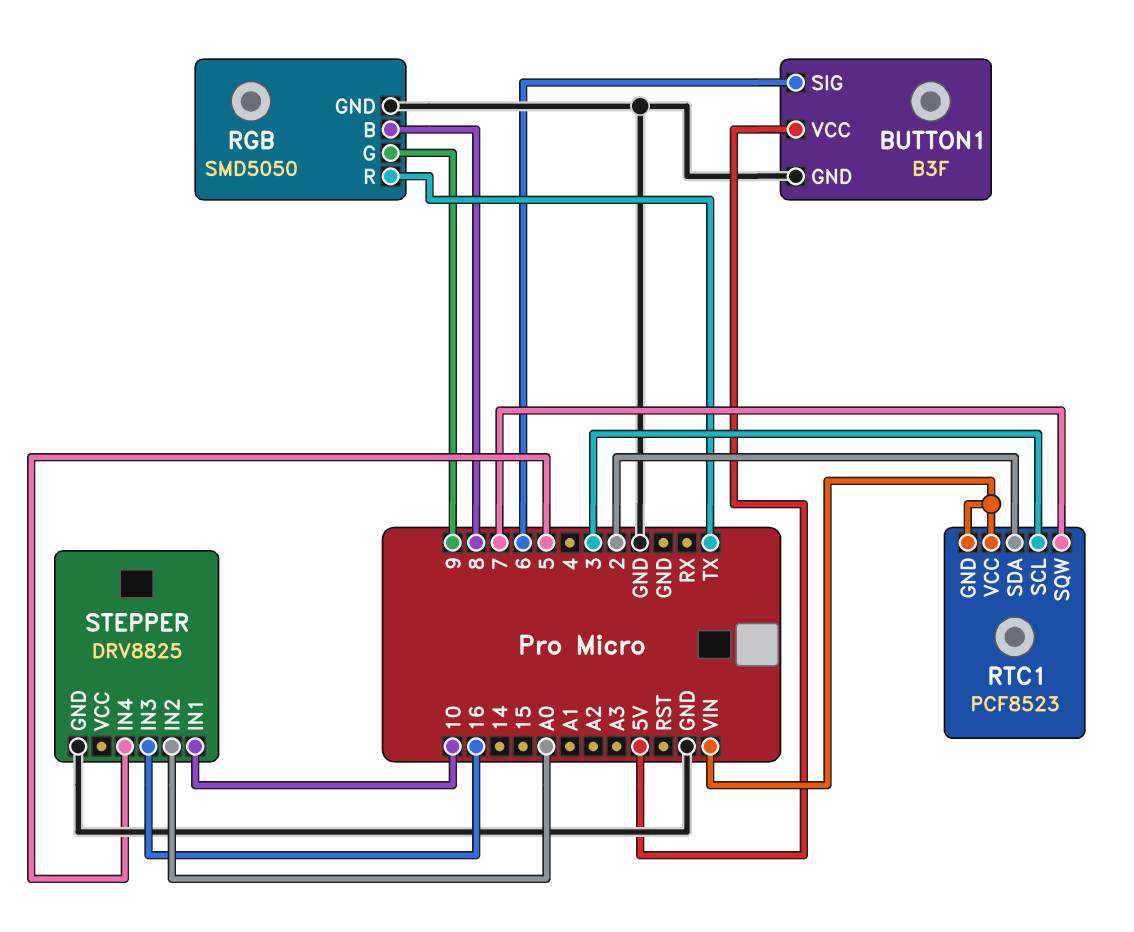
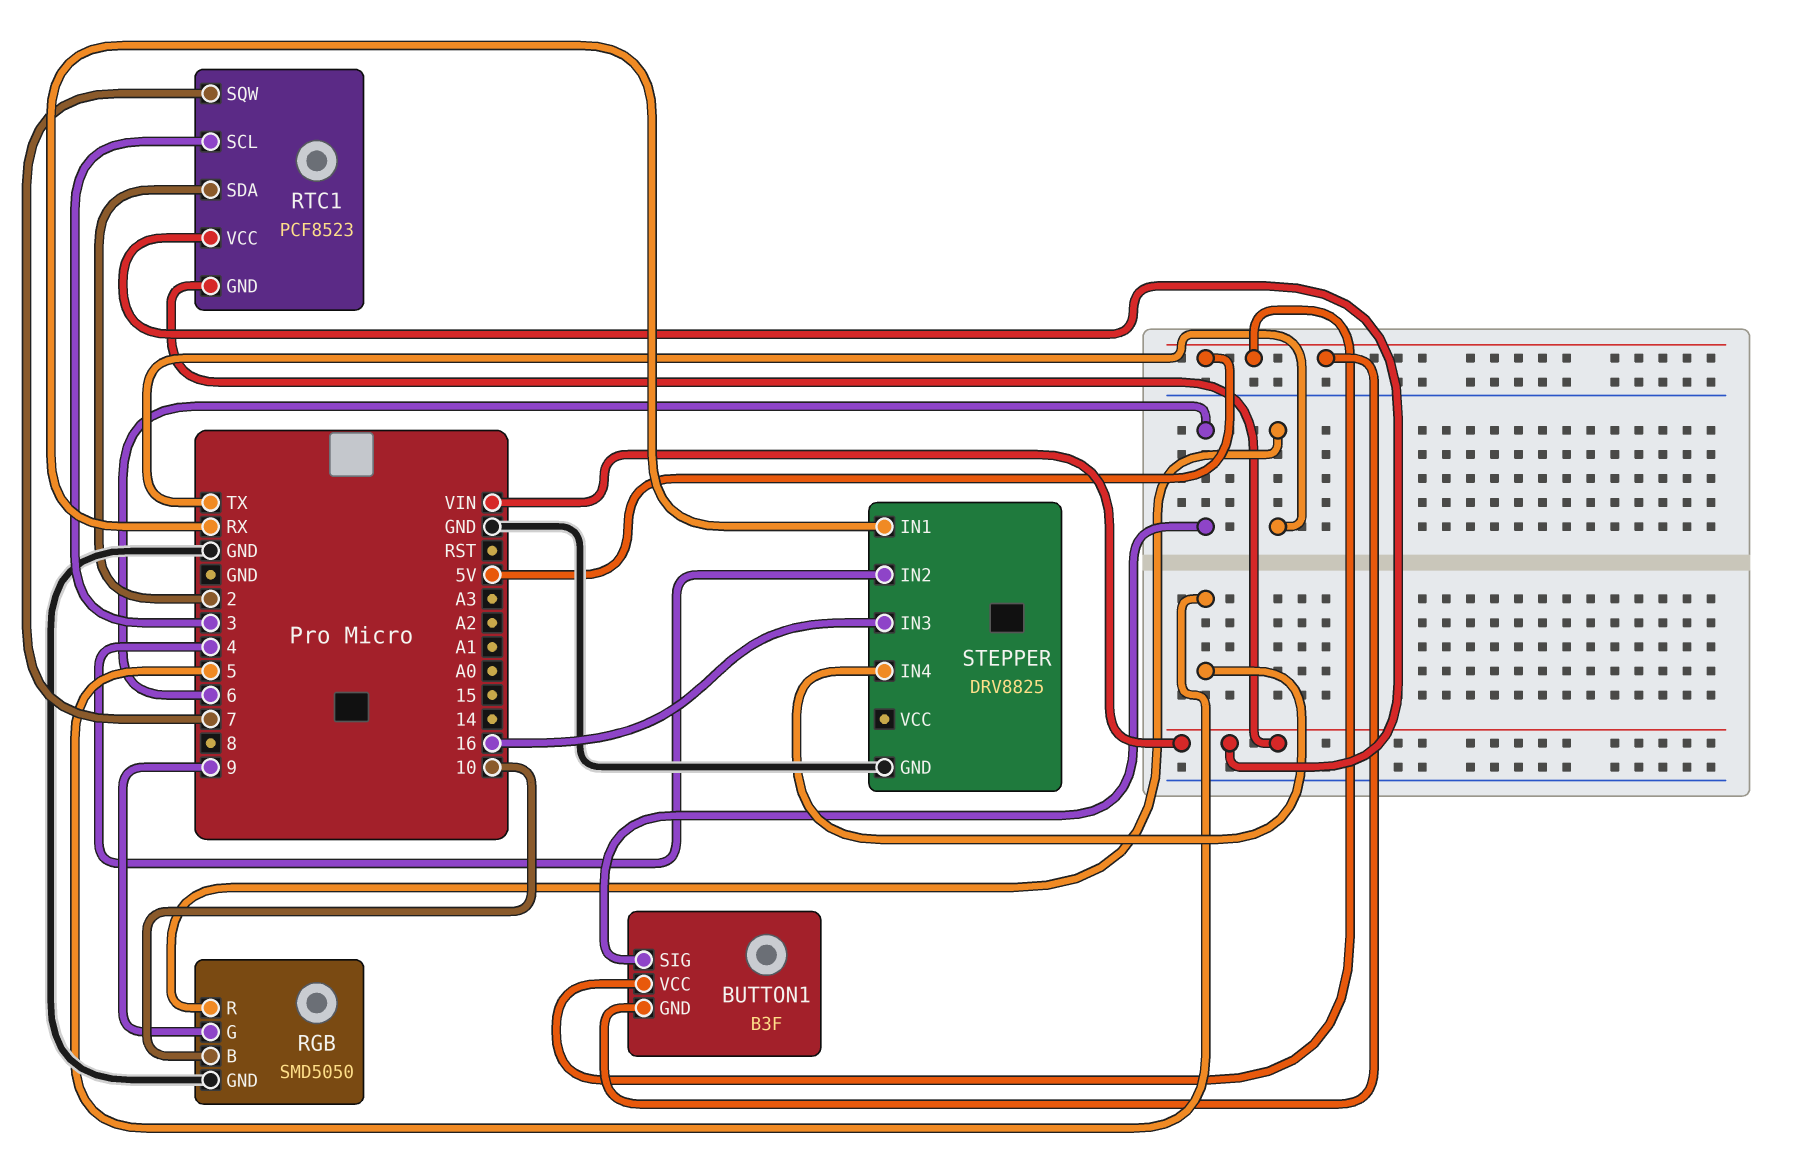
BUTTON1 pin GND: GND -> 5V
RGB pin B: 8 -> 10
STEPPER pin IN1: 10 -> RX
STEPPER pin IN2: A0 -> 4

